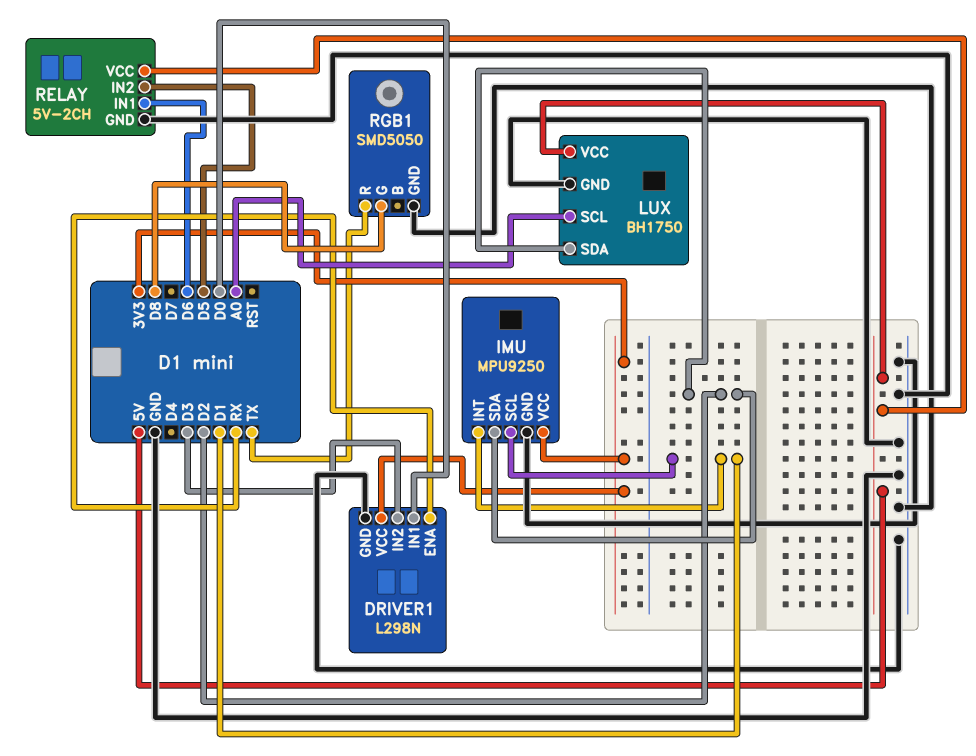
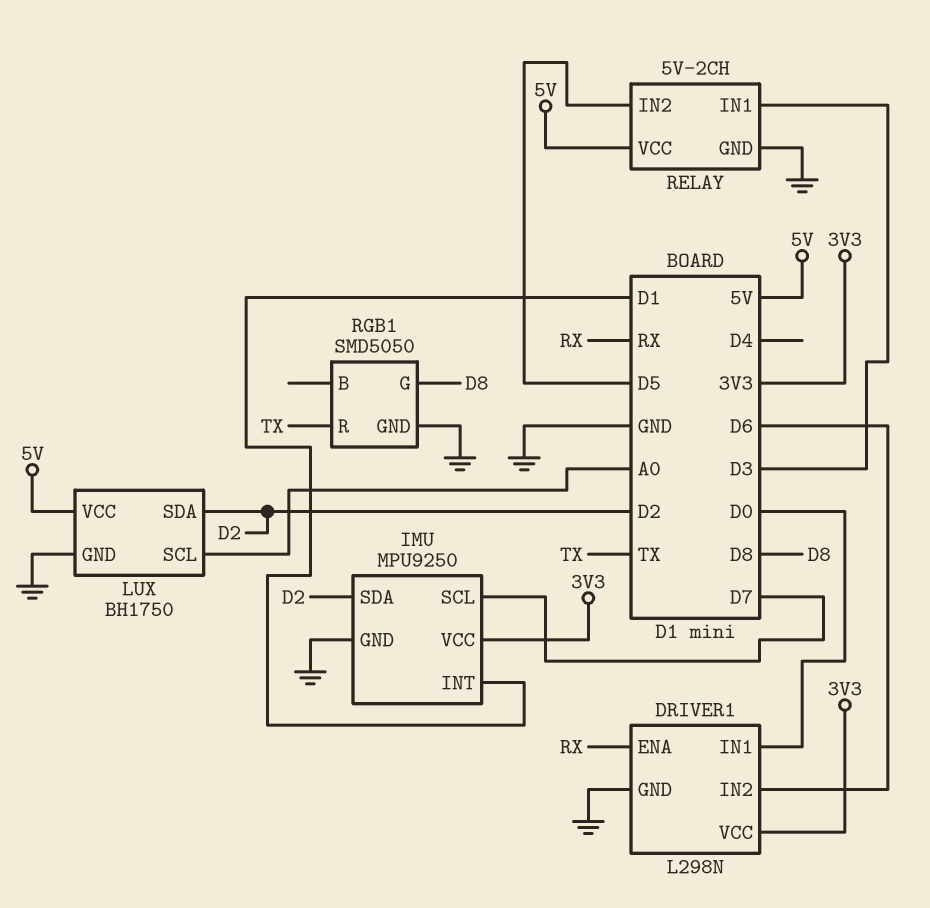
DRIVER1 pin IN2: D3 -> D6
IMU pin SCL: D1 -> D7
RELAY pin IN1: D6 -> D3

